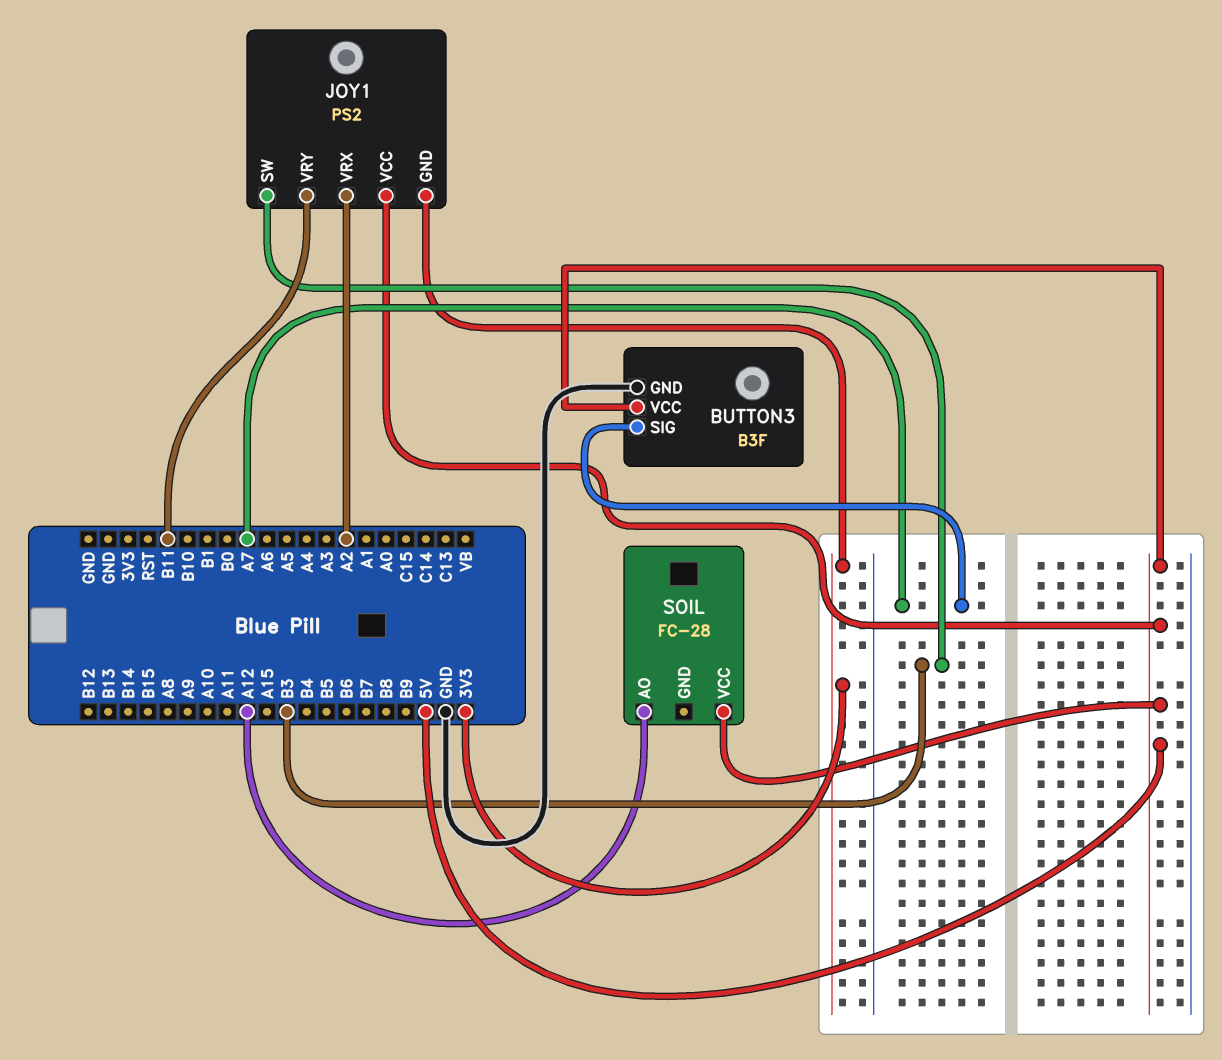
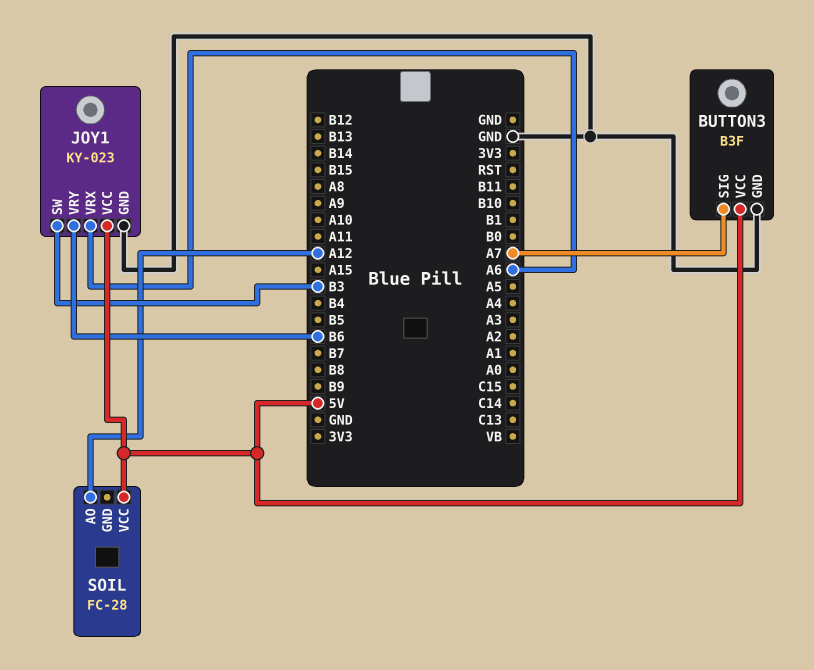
JOY1: PS2 -> KY-023
JOY1 pin GND: 3V3 -> GND
JOY1 pin VRX: A2 -> A6
JOY1 pin VRY: B11 -> B6

